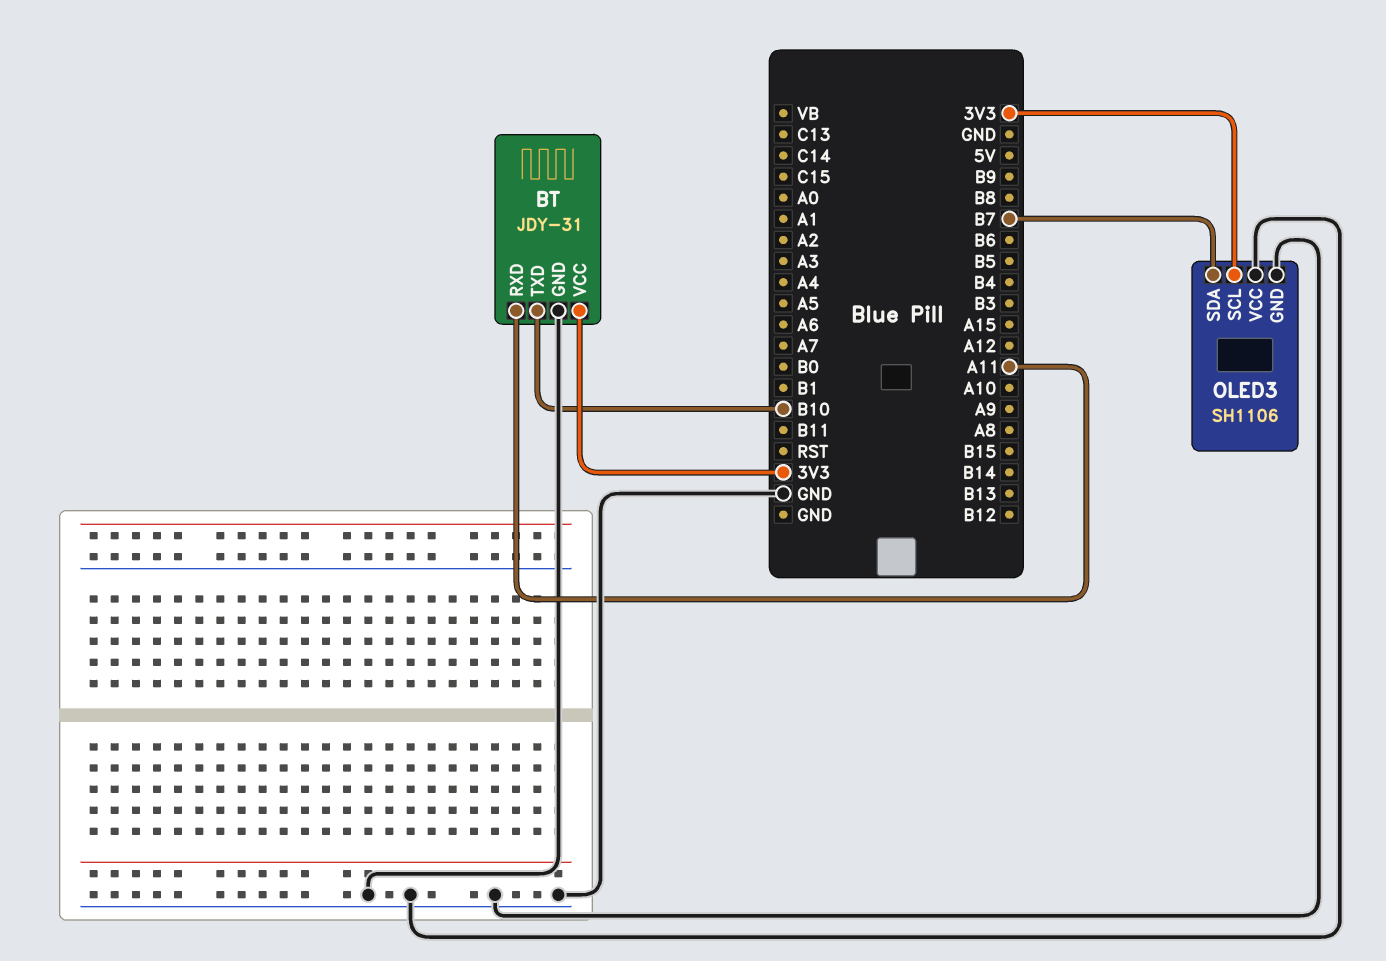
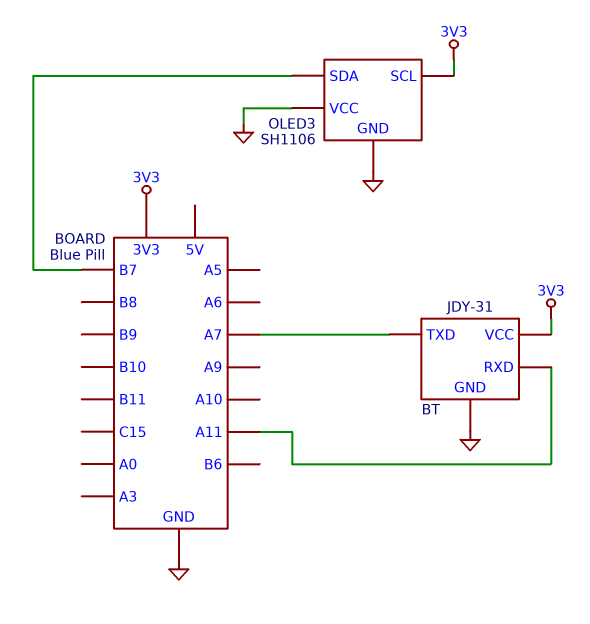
BT pin TXD: B10 -> A7

